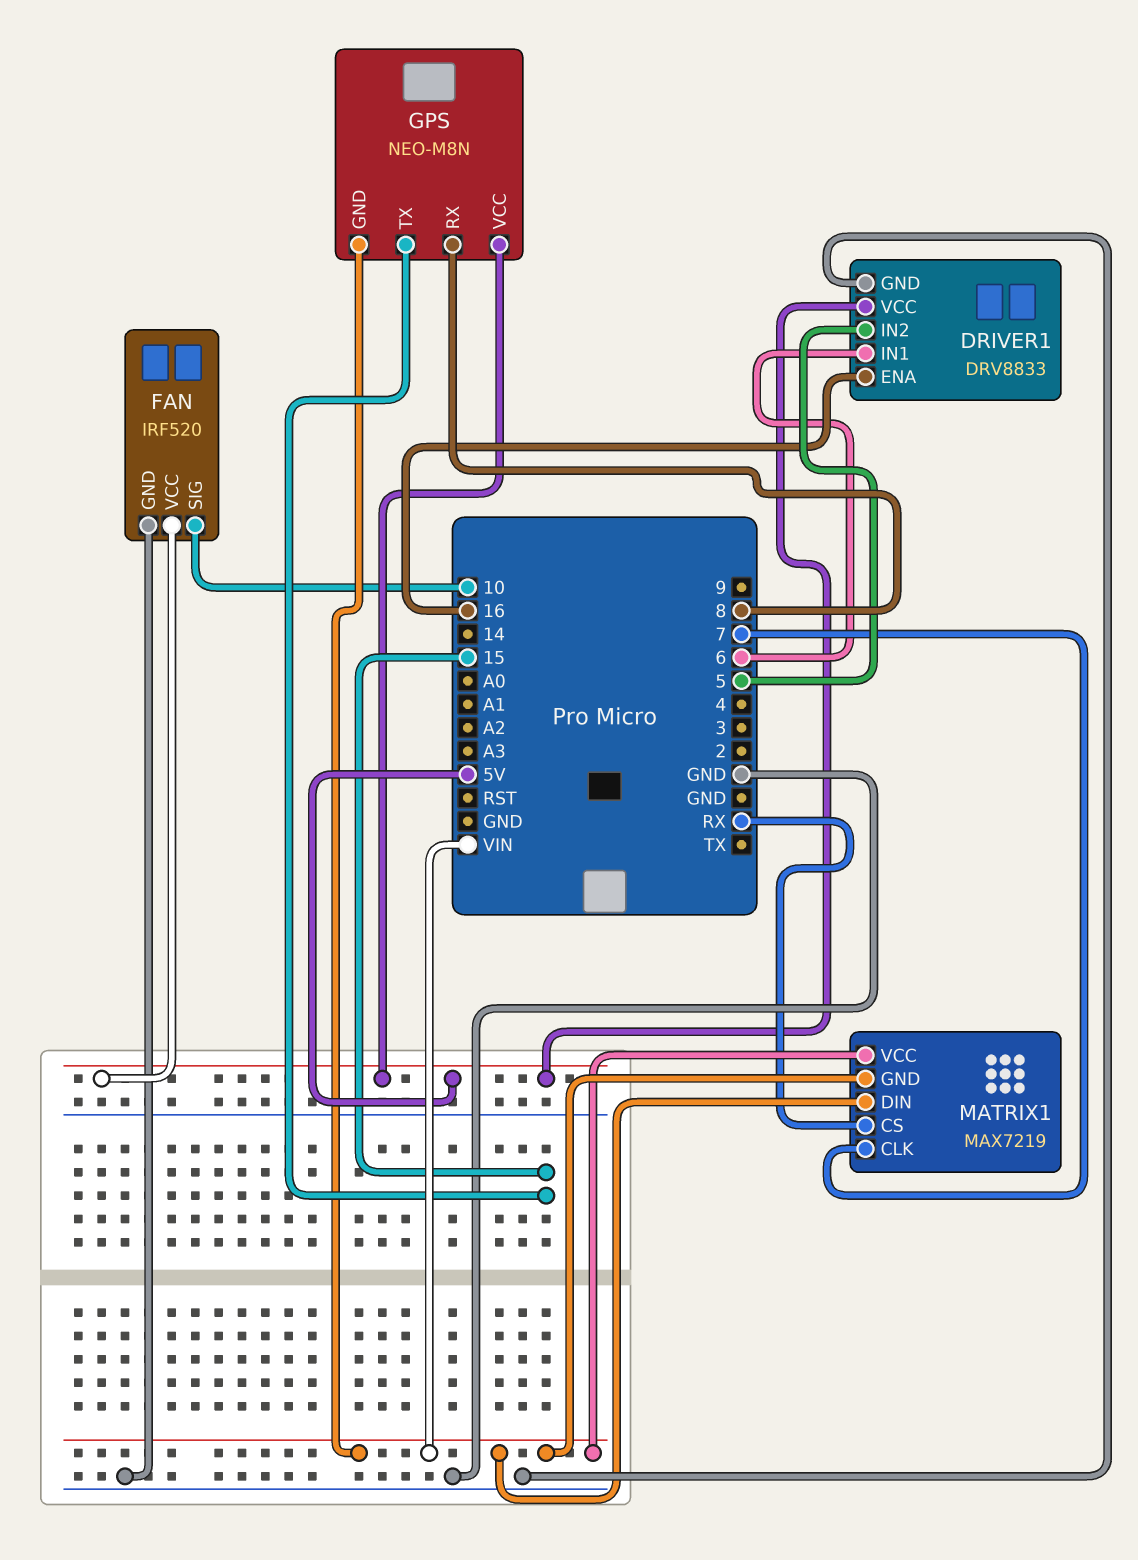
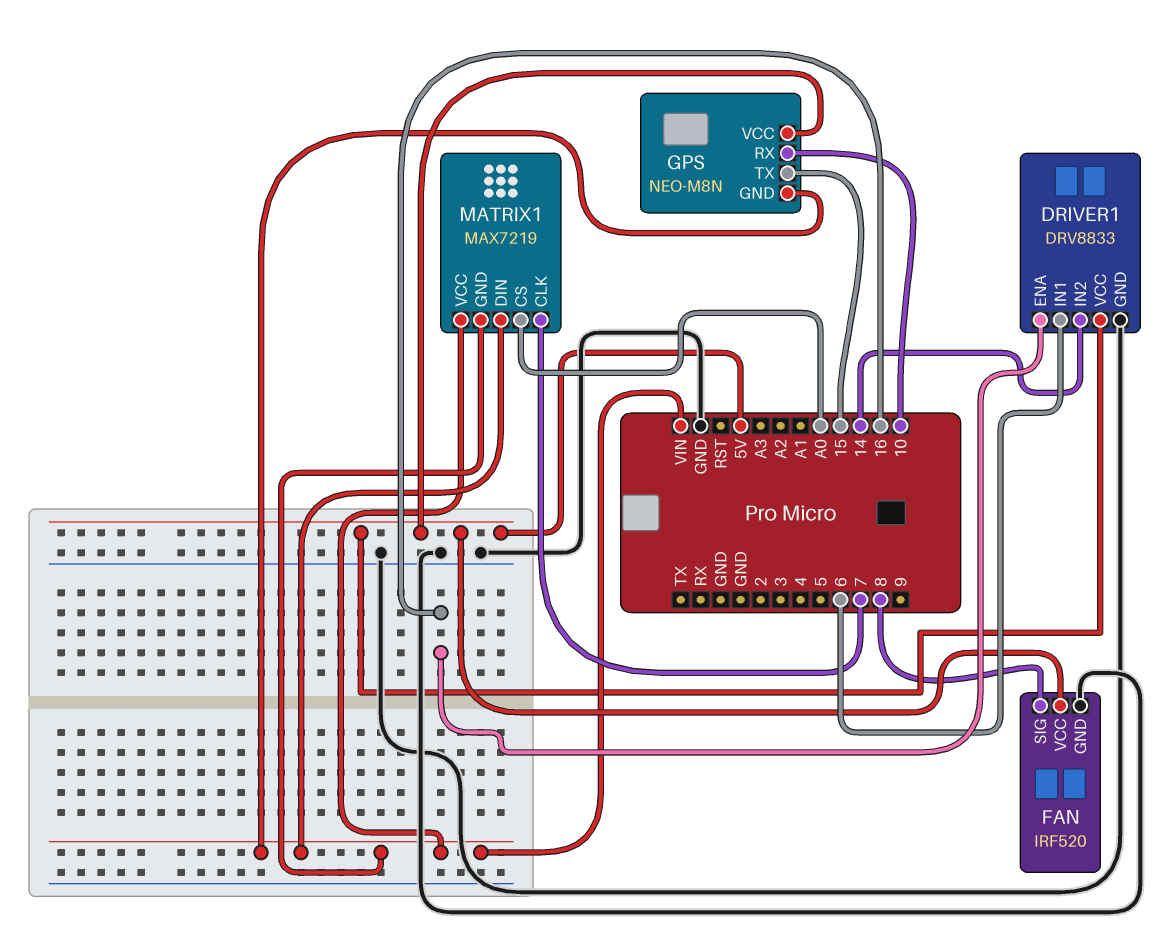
DRIVER1 pin IN2: 5 -> 14
FAN pin SIG: 10 -> 8
GPS pin RX: 8 -> 10
MATRIX1 pin CS: RX -> A0

